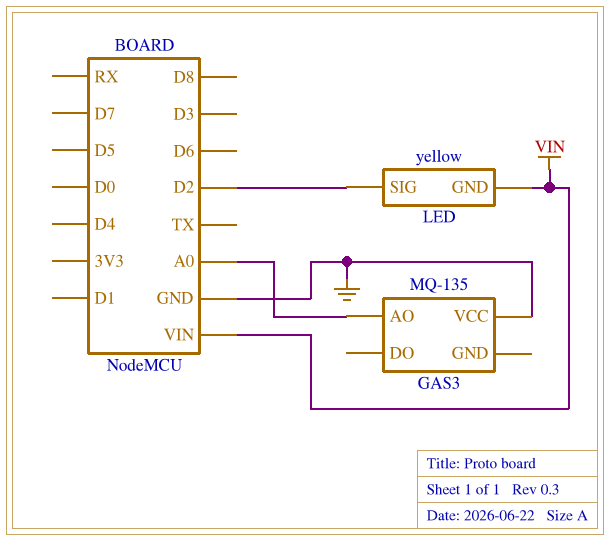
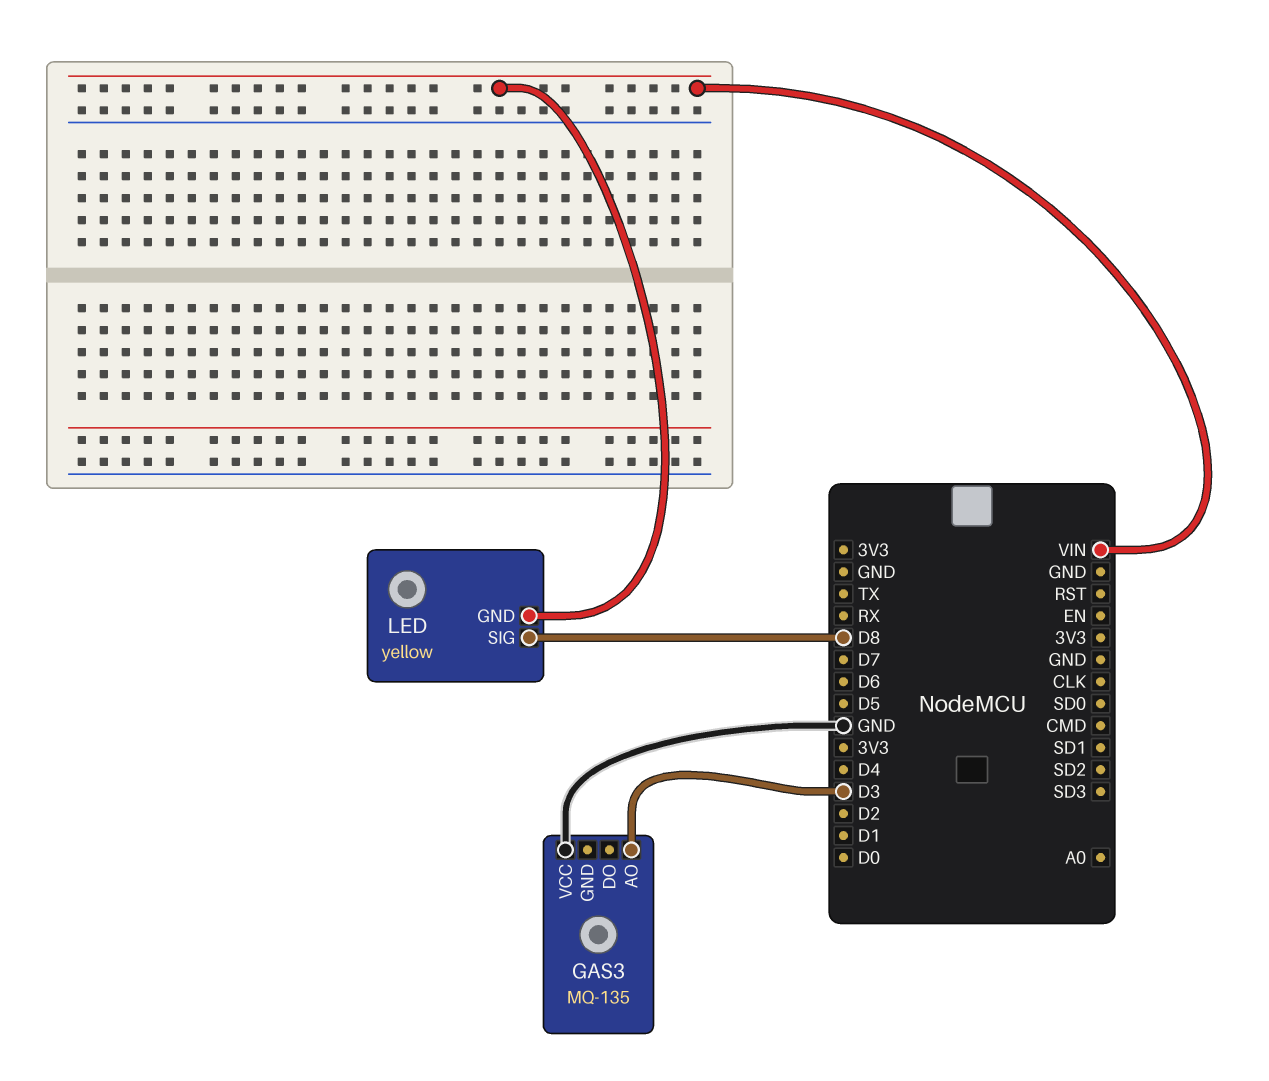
GAS3 pin AO: A0 -> D3
LED pin SIG: D2 -> D8

